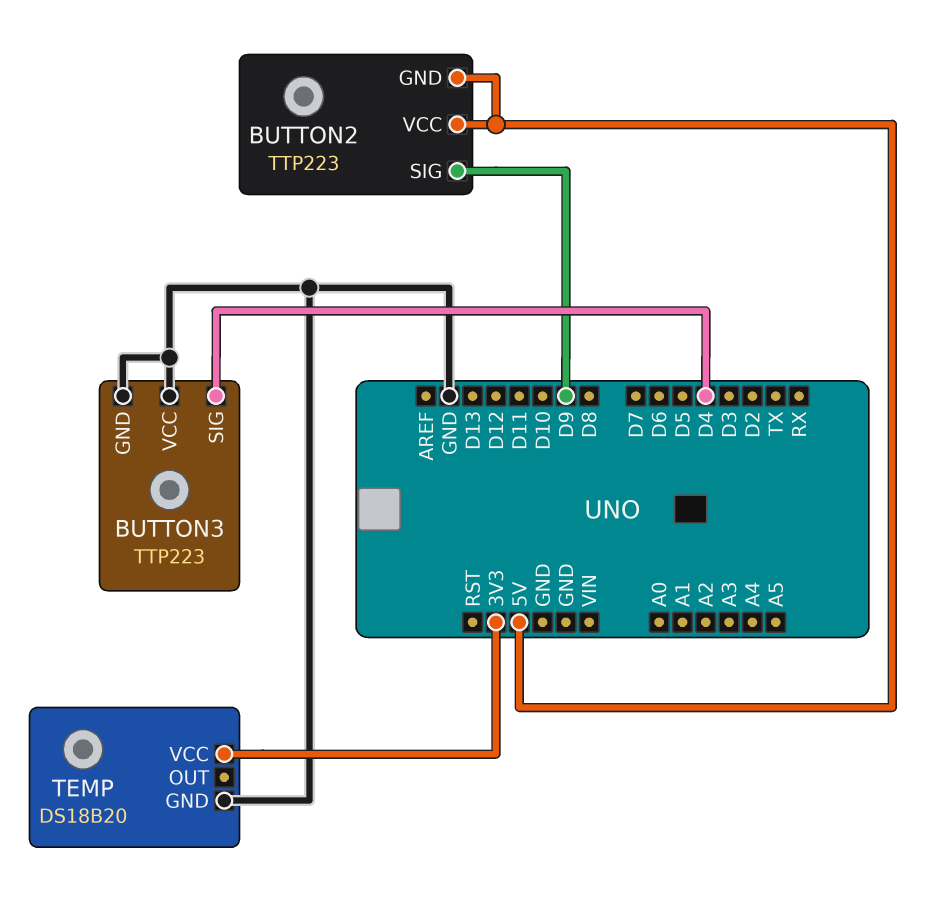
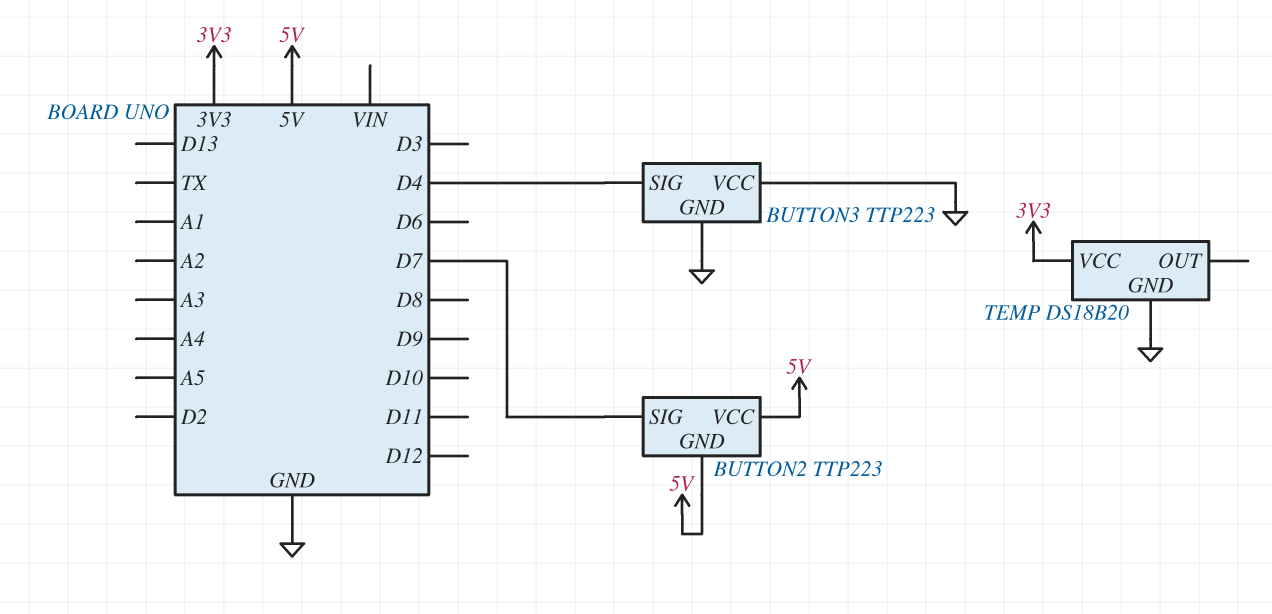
BUTTON2 pin SIG: D9 -> D7

